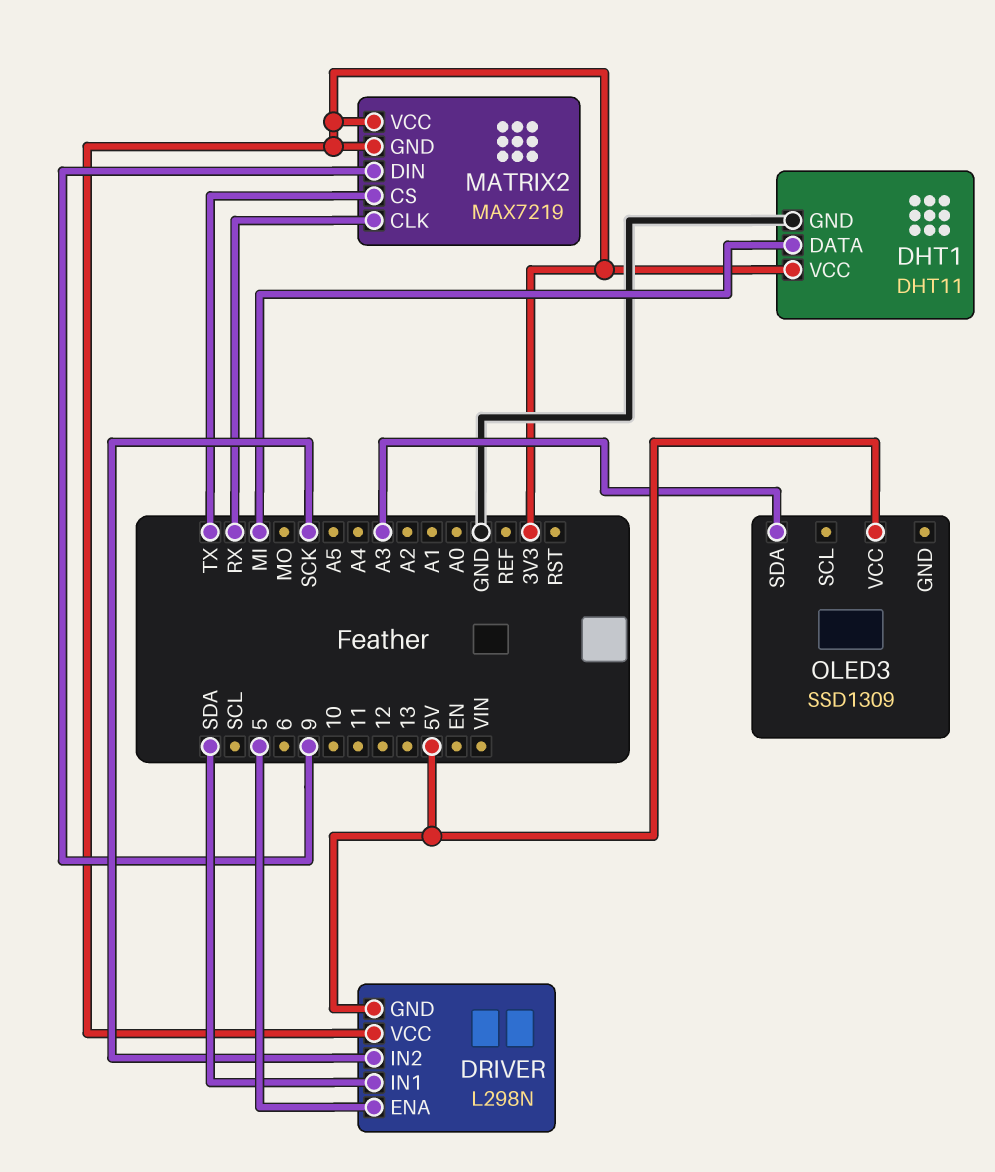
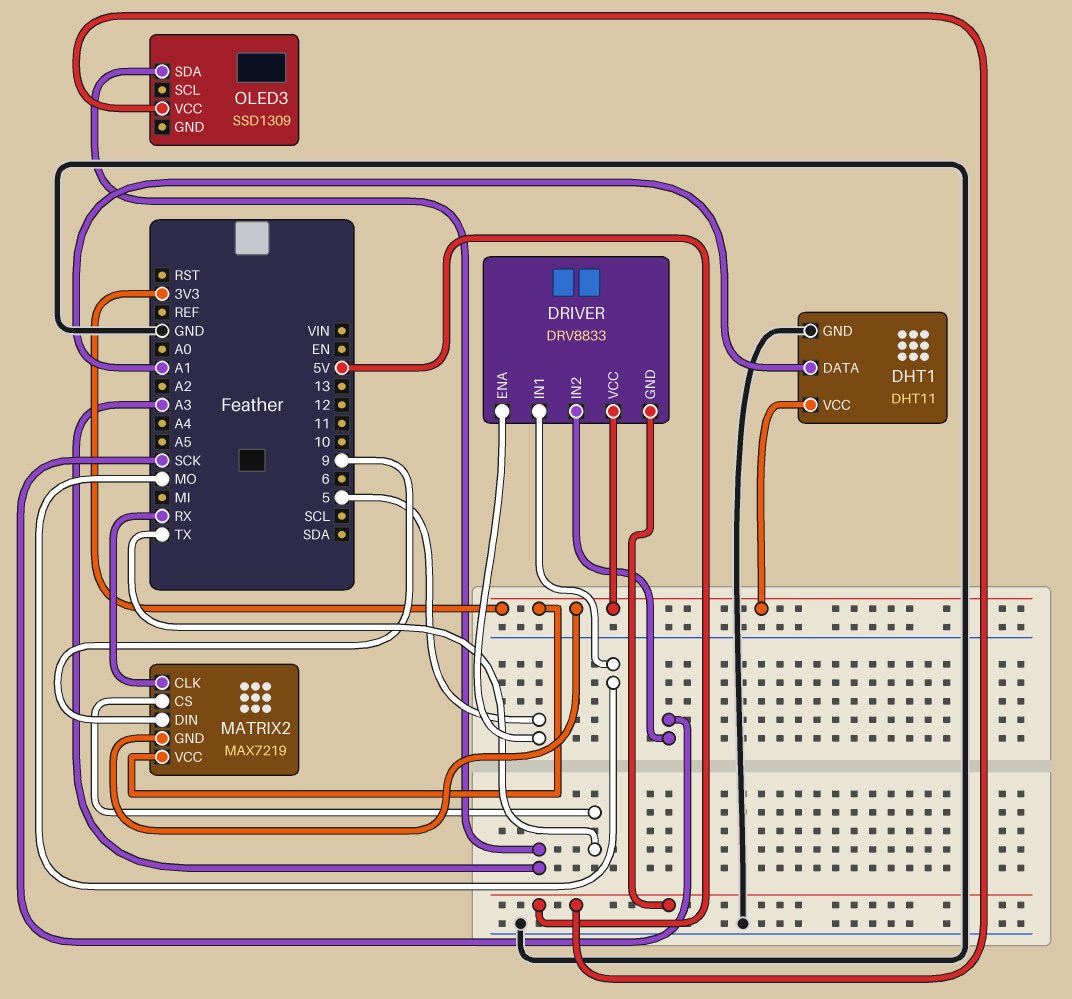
DHT1 pin DATA: MI -> A1
DRIVER: L298N -> DRV8833
DRIVER pin IN1: SDA -> MO

